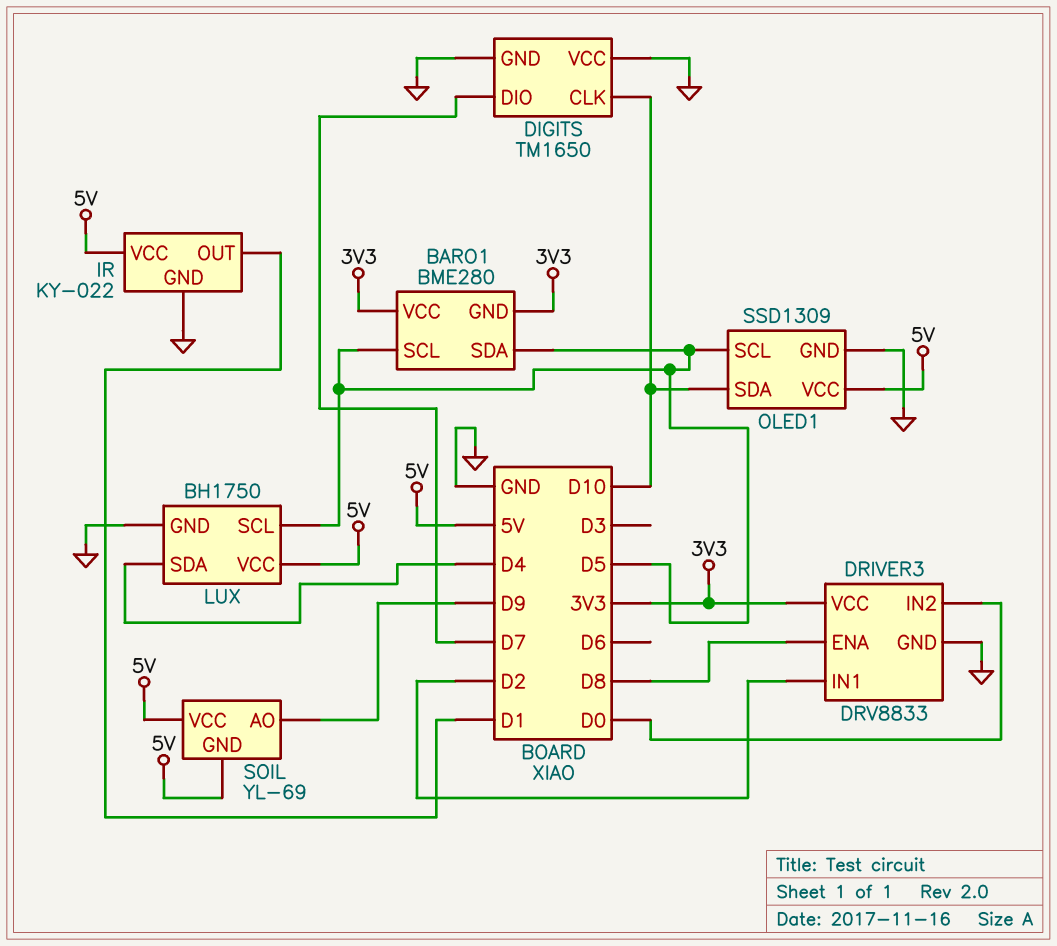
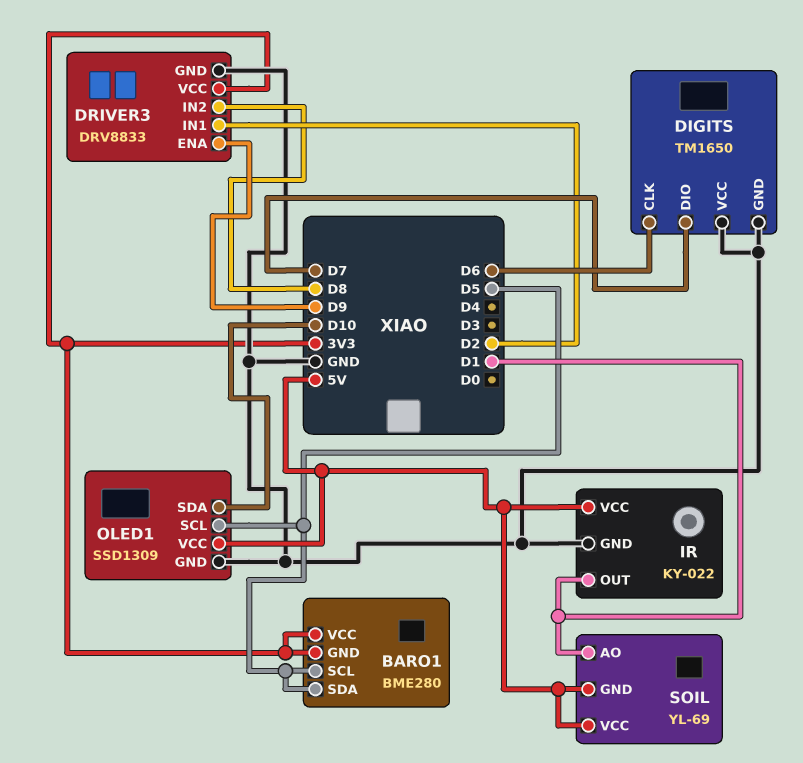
DIGITS pin CLK: D10 -> D6
DRIVER3 pin ENA: D8 -> D9
DRIVER3 pin IN2: D0 -> D8
LUX: BH1750 -> none
LUX pin GND: GND -> none
LUX pin SCL: D5 -> none
LUX pin SDA: D4 -> none
LUX pin VCC: 5V -> none
SOIL pin AO: D9 -> D1

